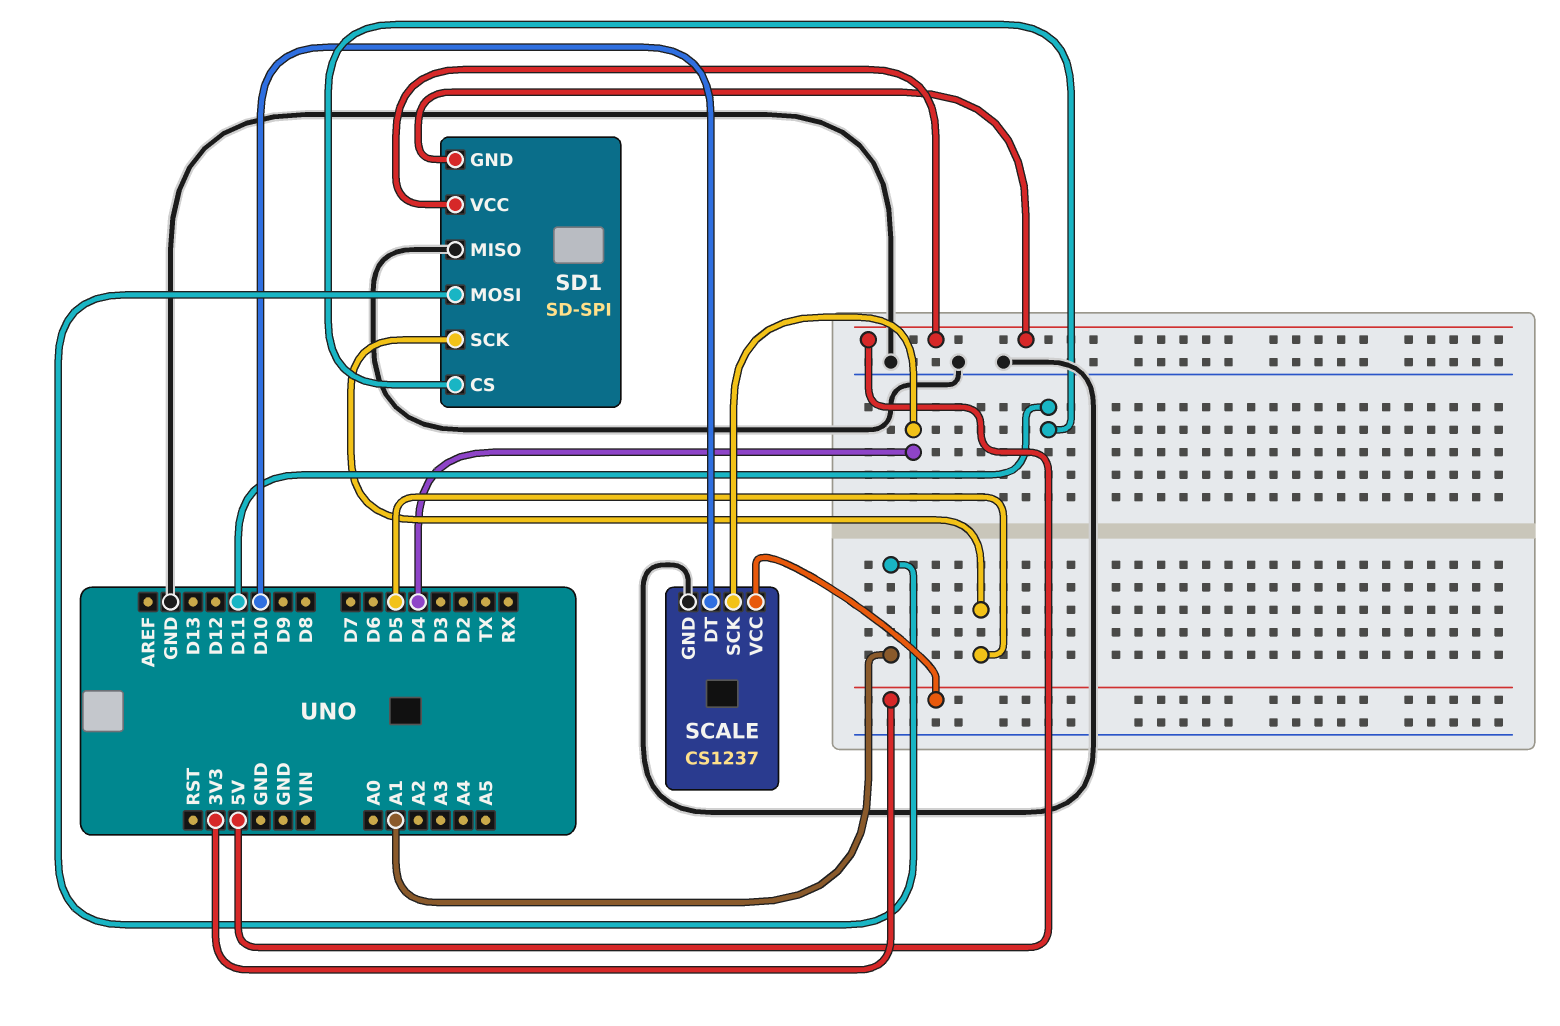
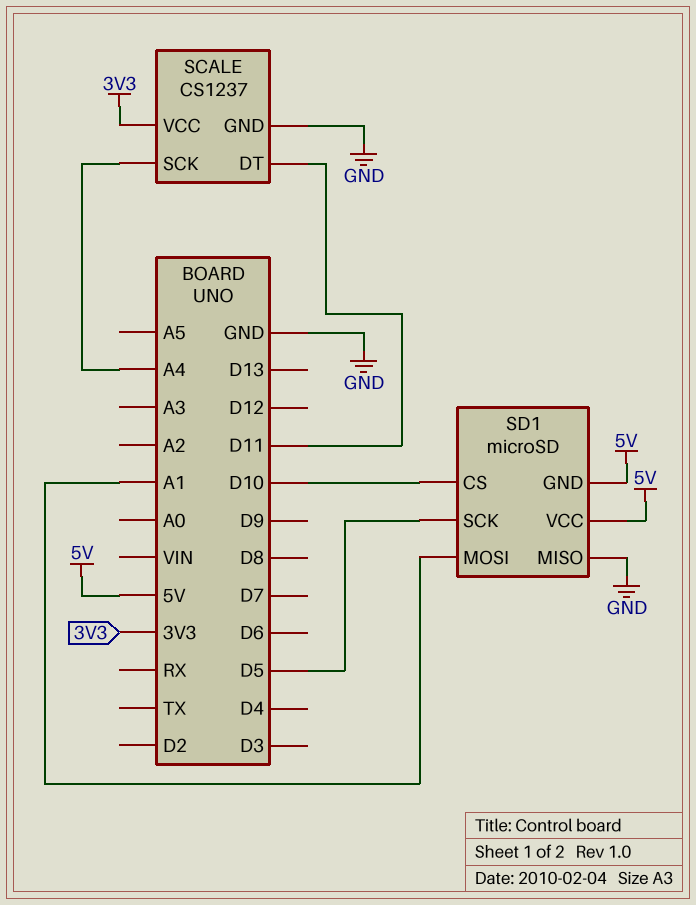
SCALE pin DT: D10 -> D11
SCALE pin SCK: D4 -> A4
SD1: SD-SPI -> microSD
SD1 pin CS: D11 -> D10

